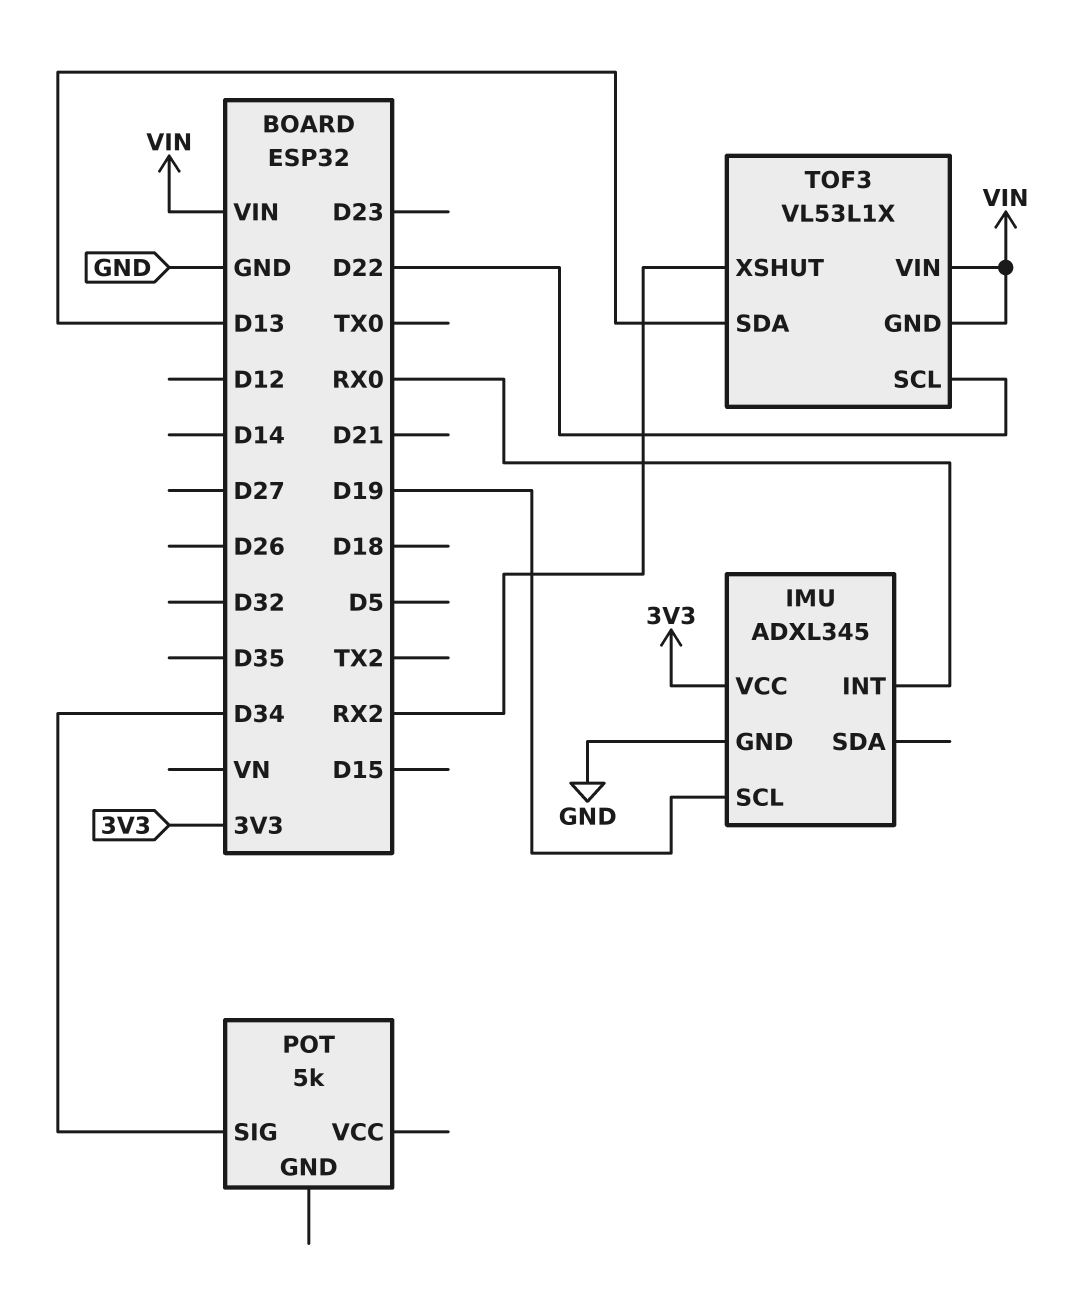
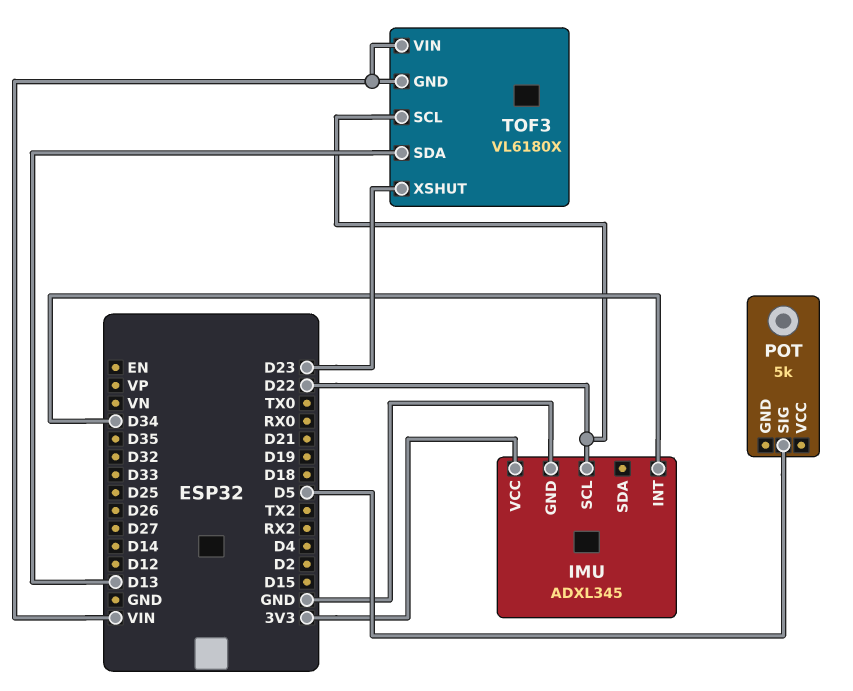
IMU pin INT: RX0 -> D34
IMU pin SCL: D19 -> D22
POT pin SIG: D34 -> D5
TOF3: VL53L1X -> VL6180X
TOF3 pin XSHUT: RX2 -> D23

